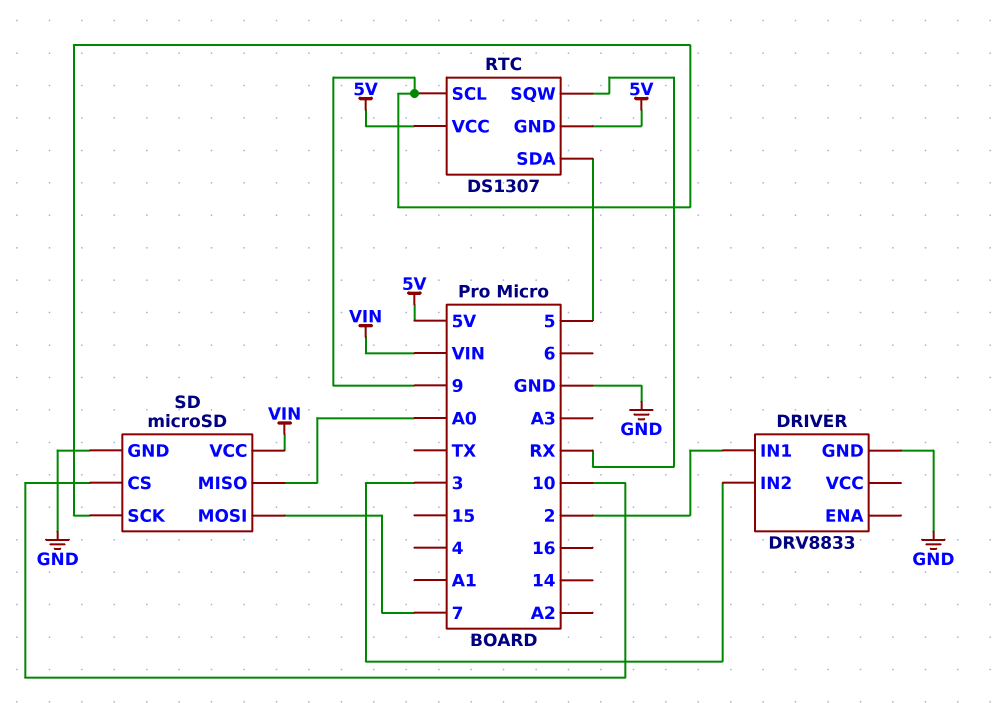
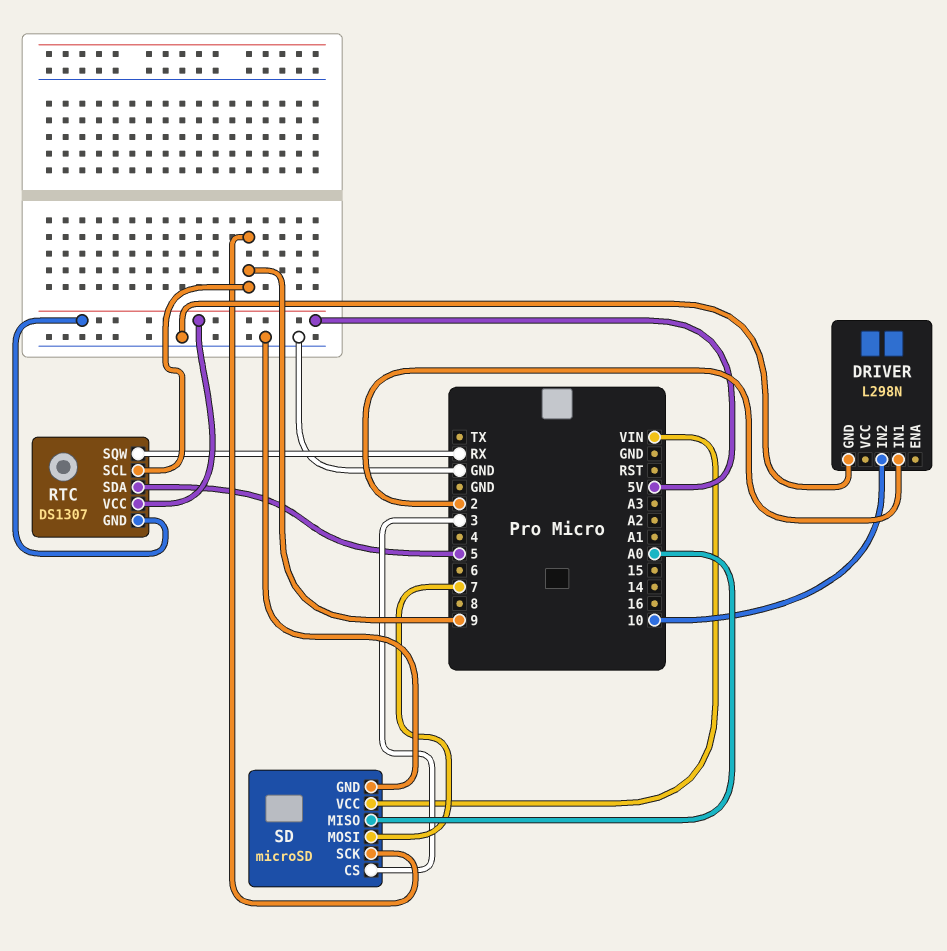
DRIVER: DRV8833 -> L298N
DRIVER pin IN2: 3 -> 10
SD pin CS: 10 -> 3

